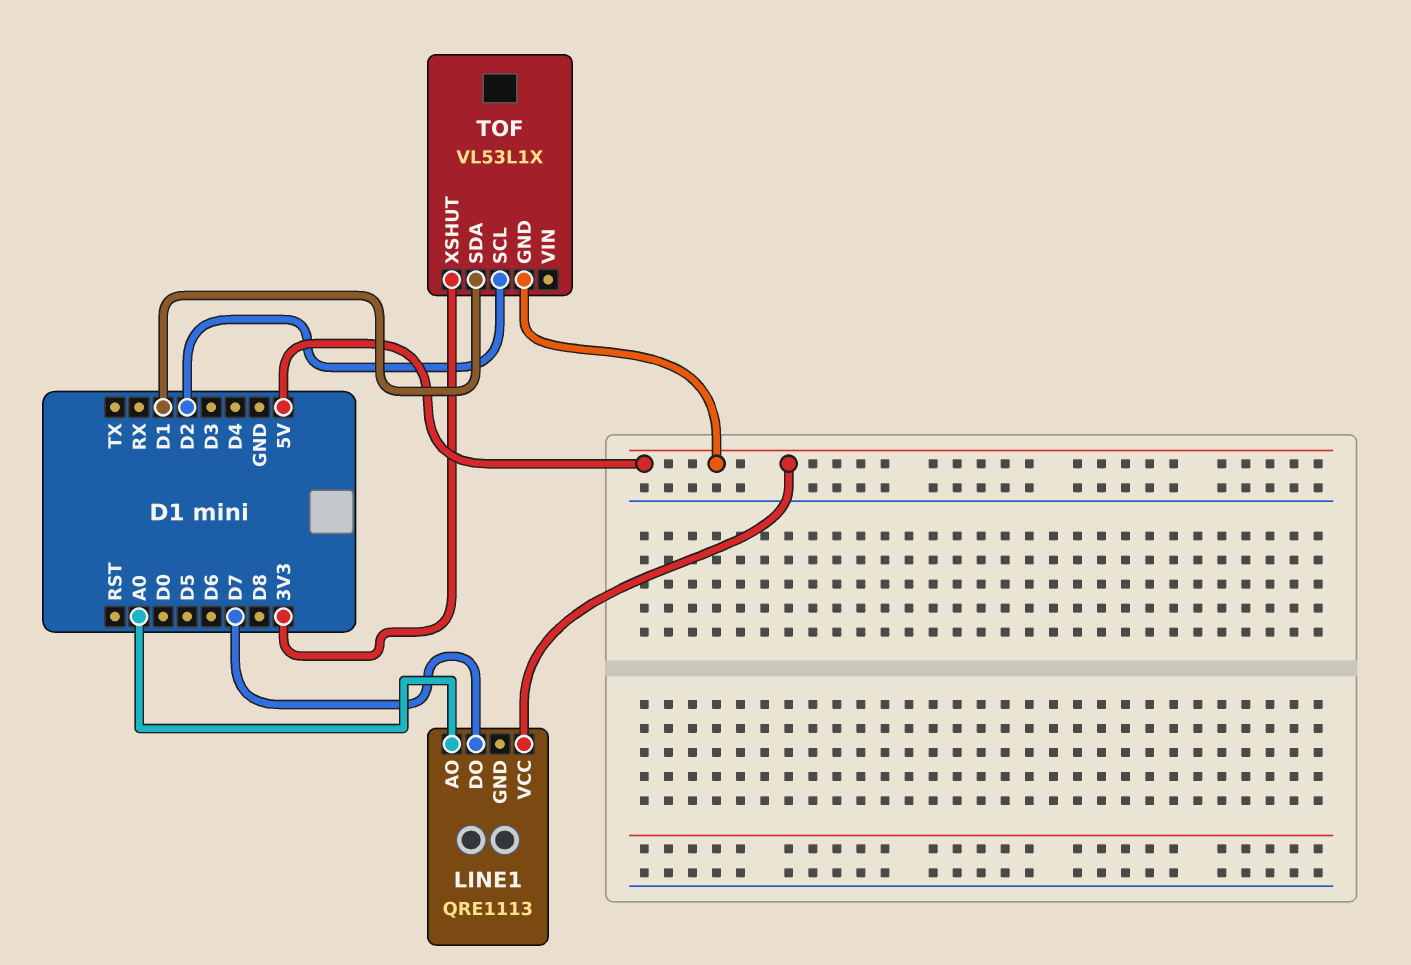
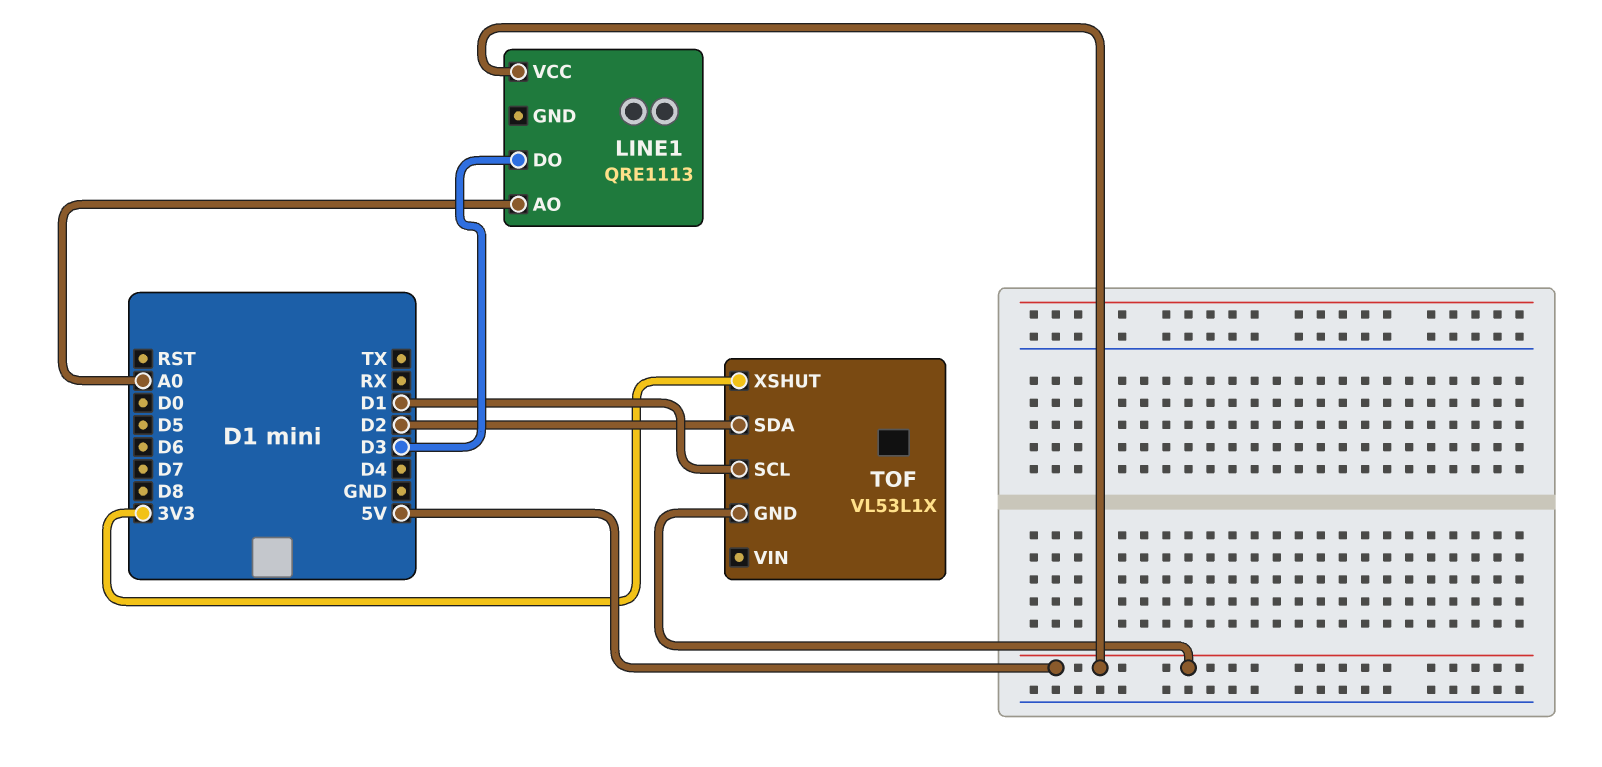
LINE1 pin DO: D7 -> D3
TOF pin SCL: D2 -> D1
TOF pin SDA: D1 -> D2

